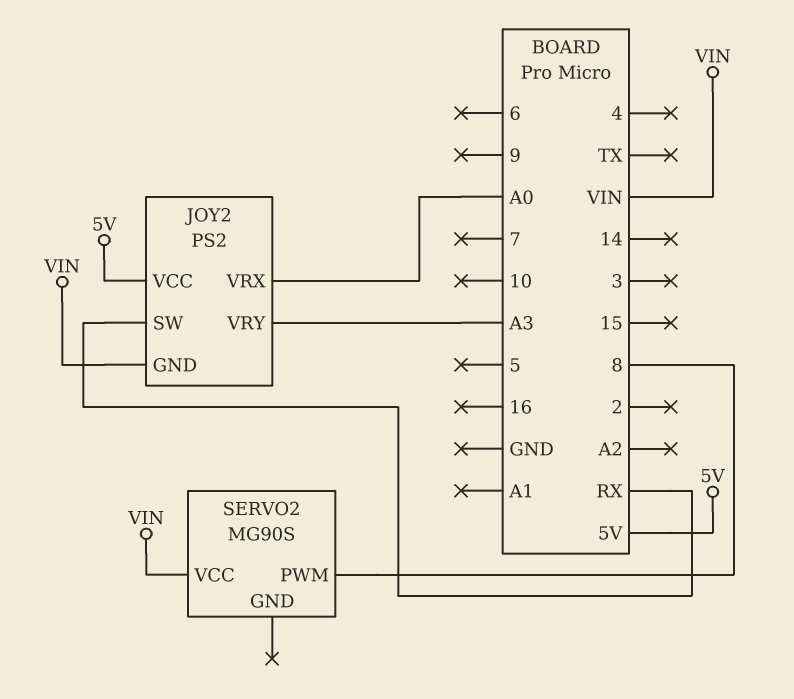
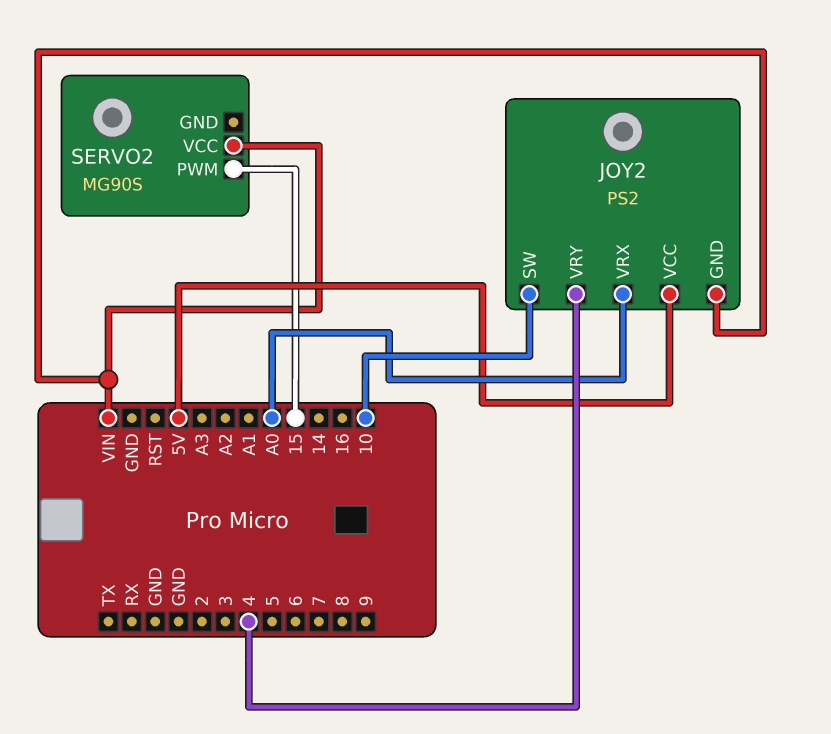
JOY2 pin SW: RX -> 10
JOY2 pin VRY: A3 -> 4
SERVO2 pin PWM: 8 -> 15

